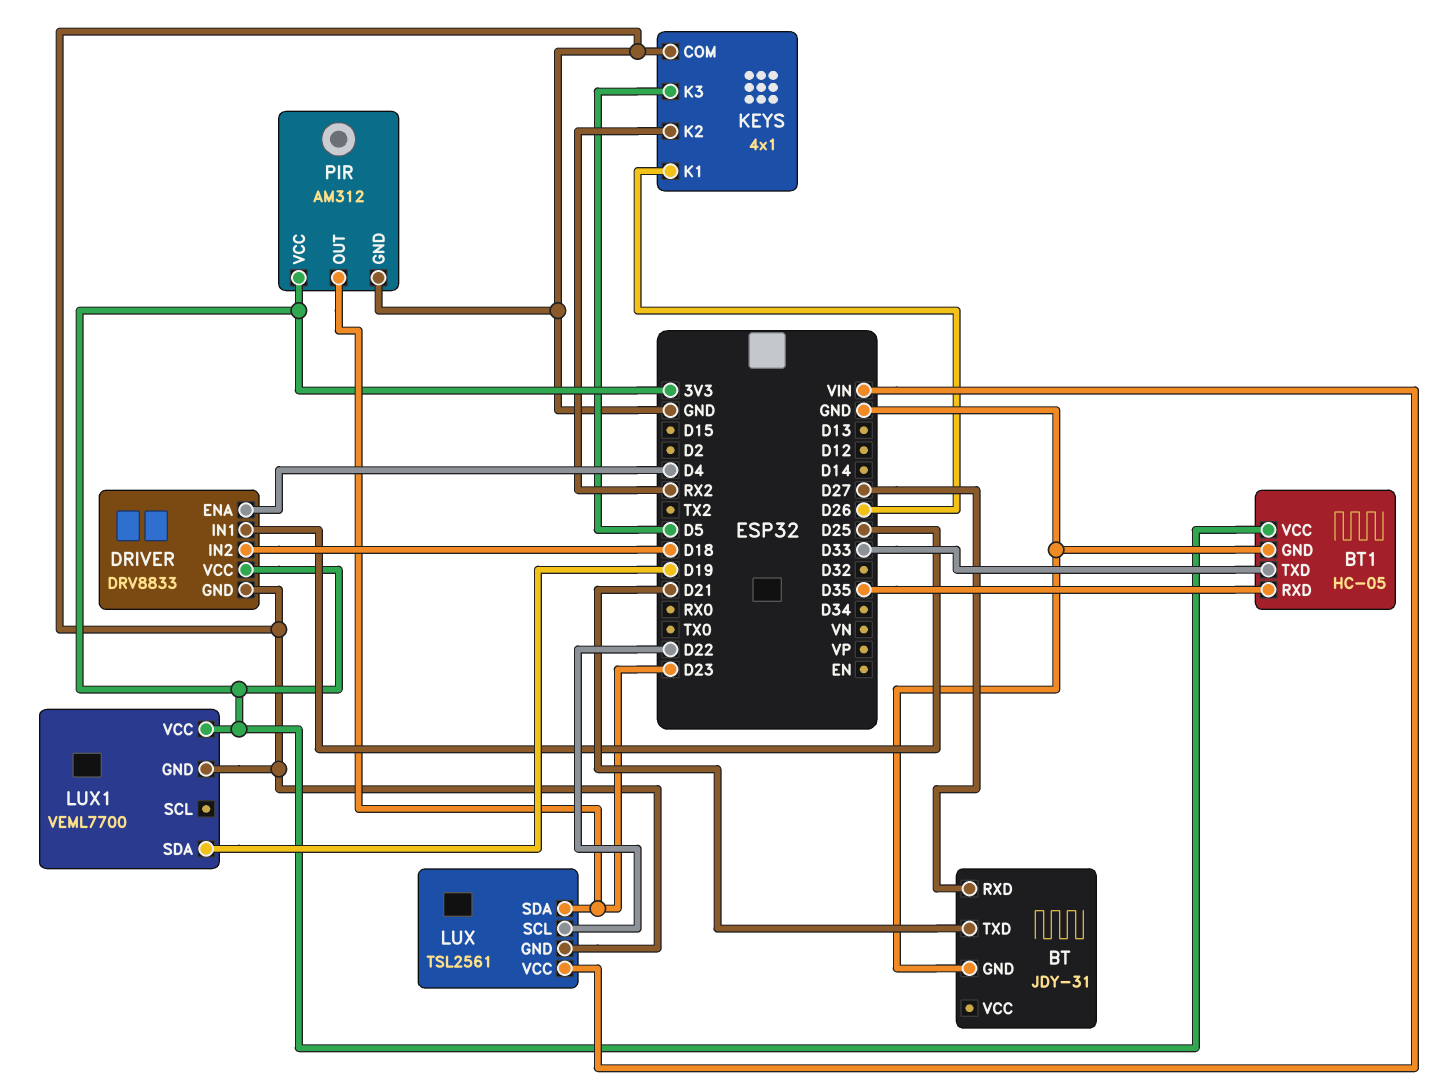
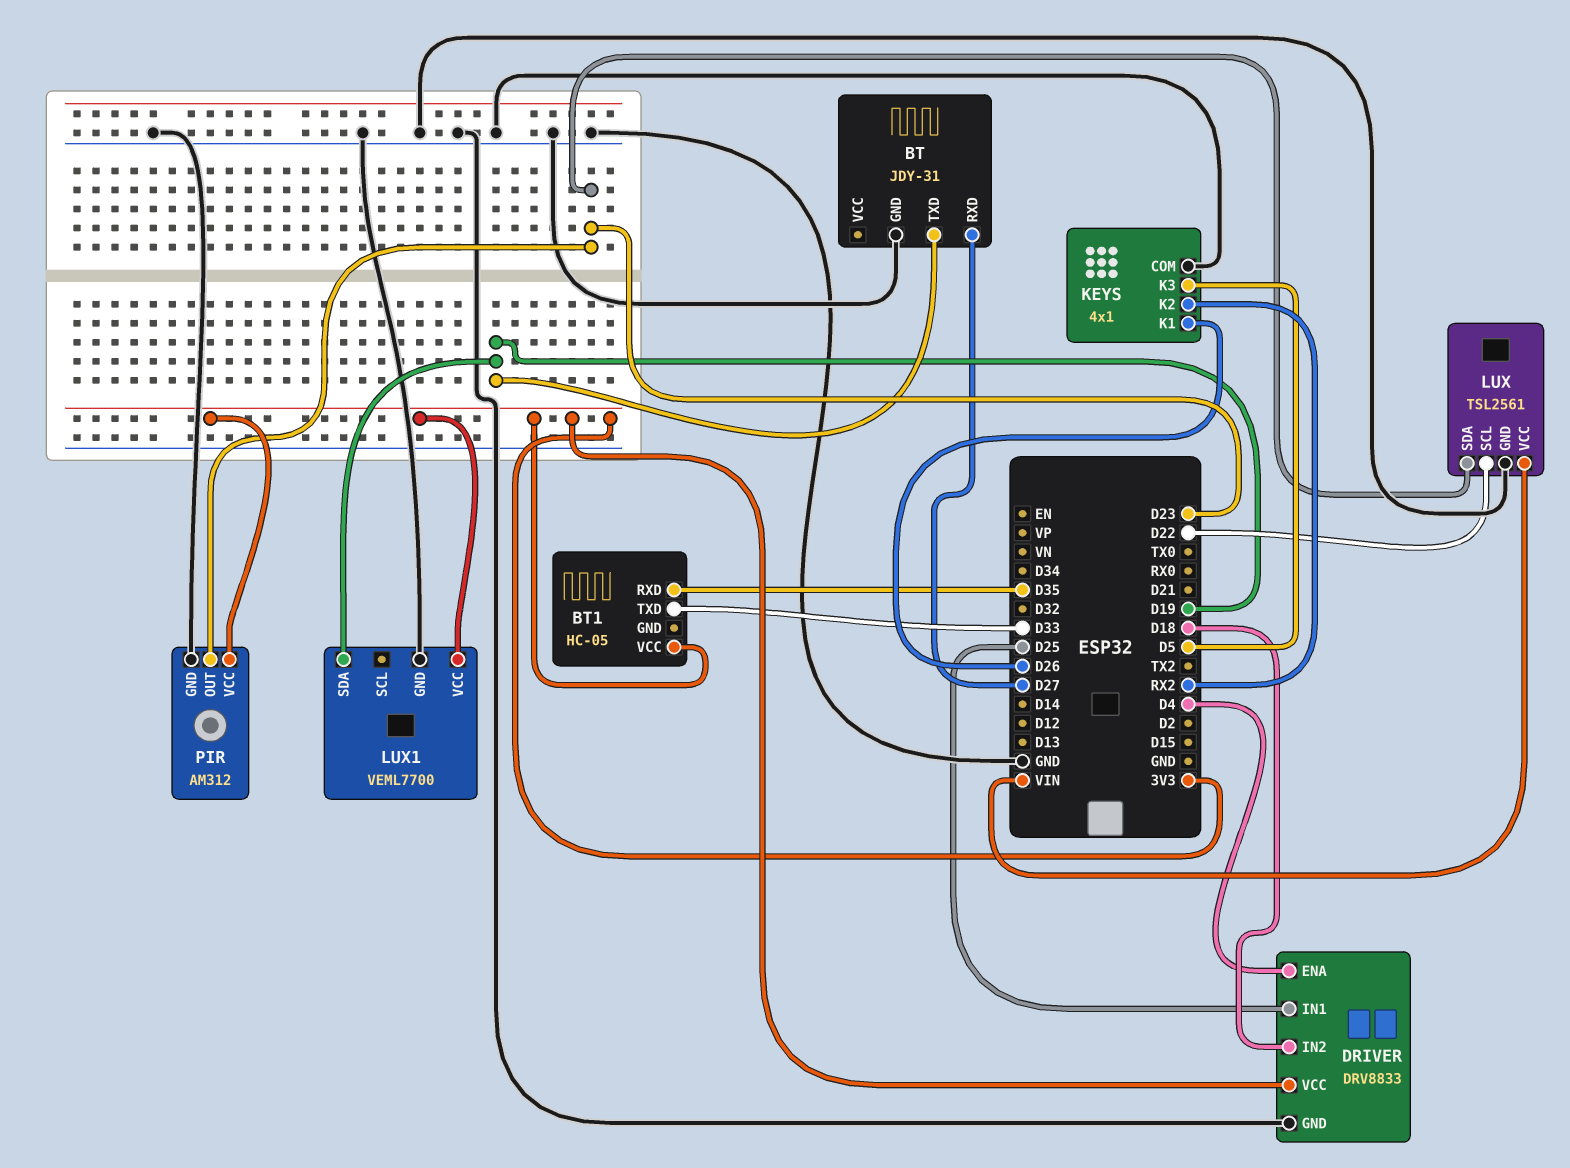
BT pin TXD: D21 -> D19
BT1 pin GND: GND -> none

